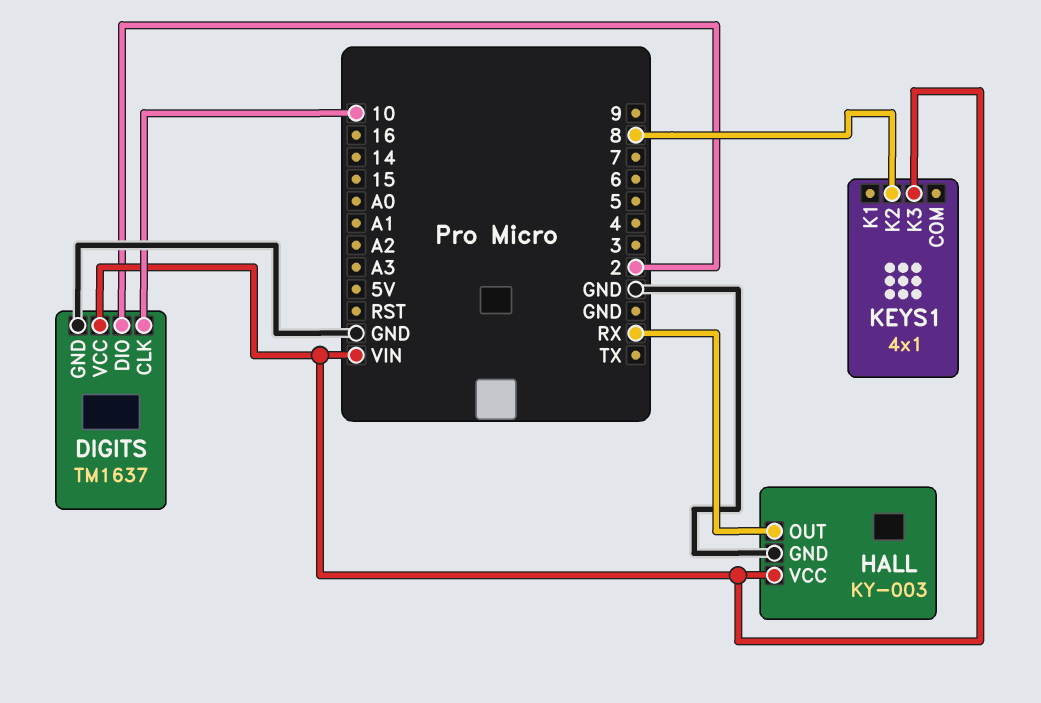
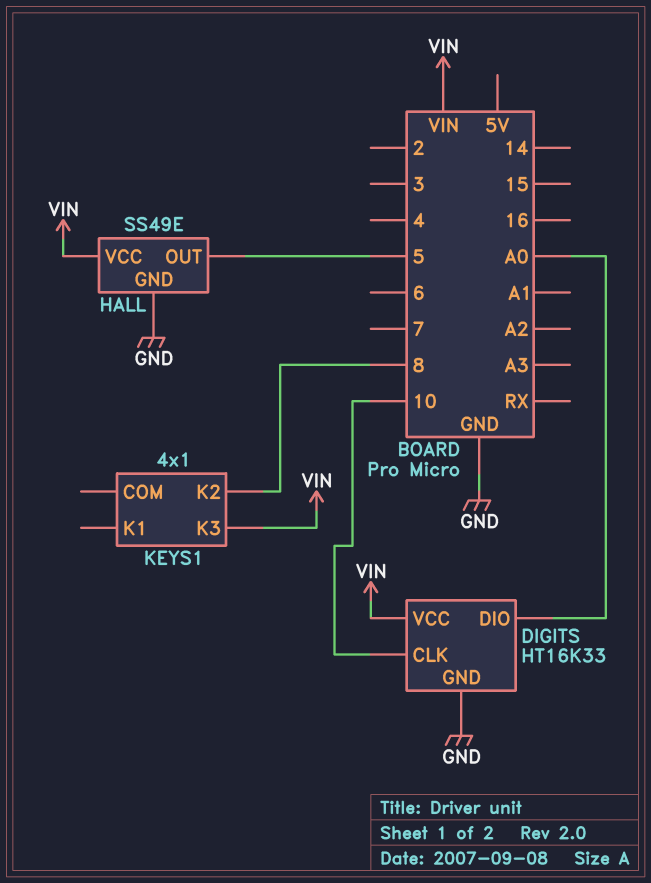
DIGITS: TM1637 -> HT16K33
DIGITS pin DIO: 2 -> A0
HALL: KY-003 -> SS49E
HALL pin OUT: RX -> 5

